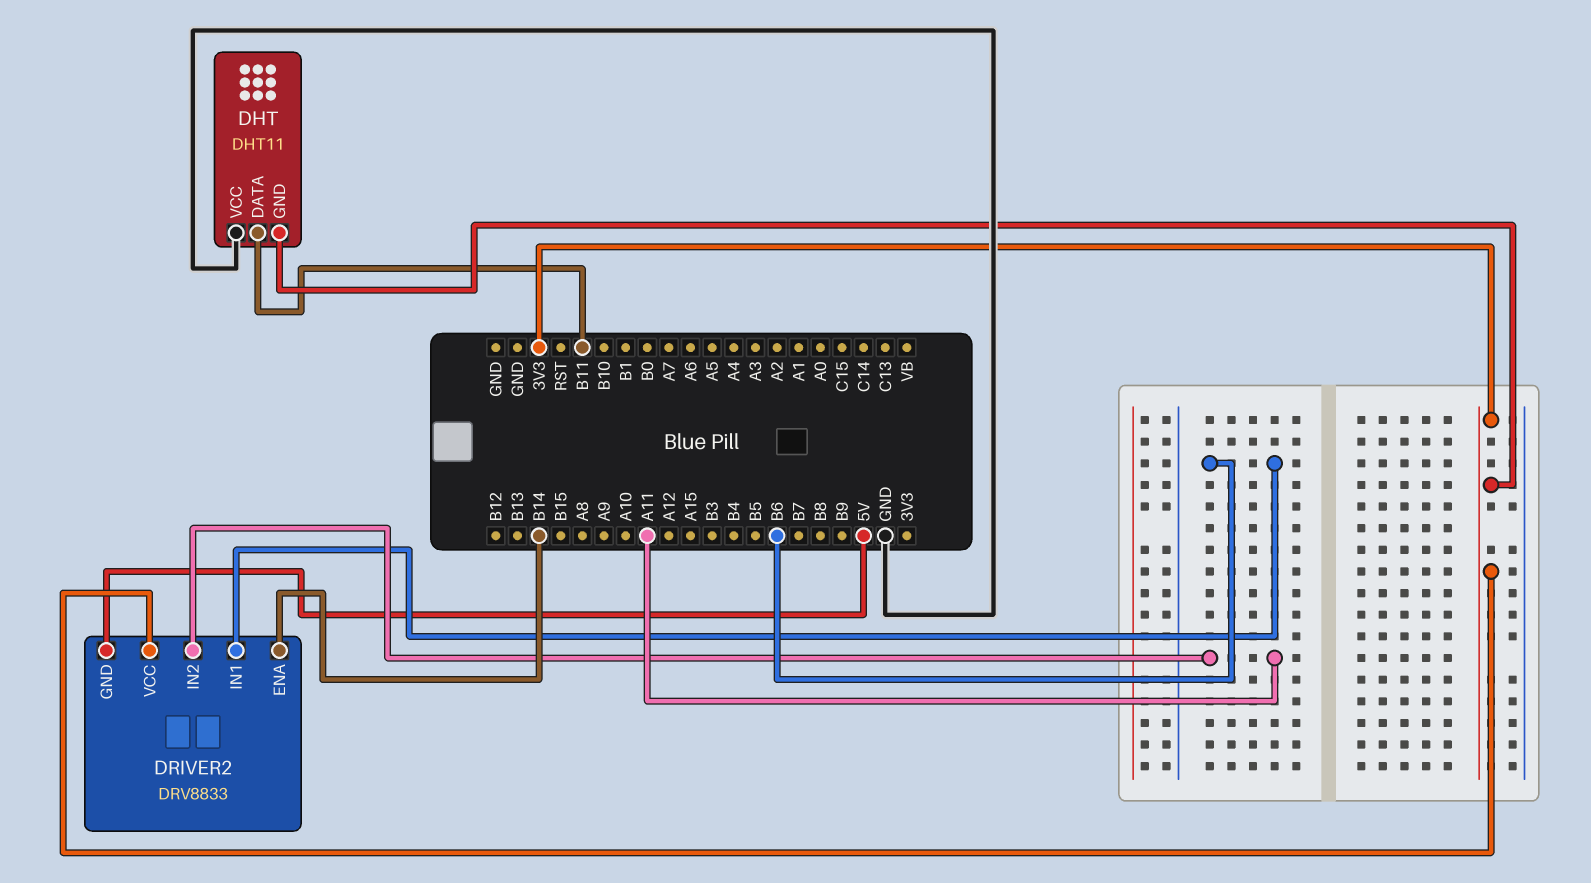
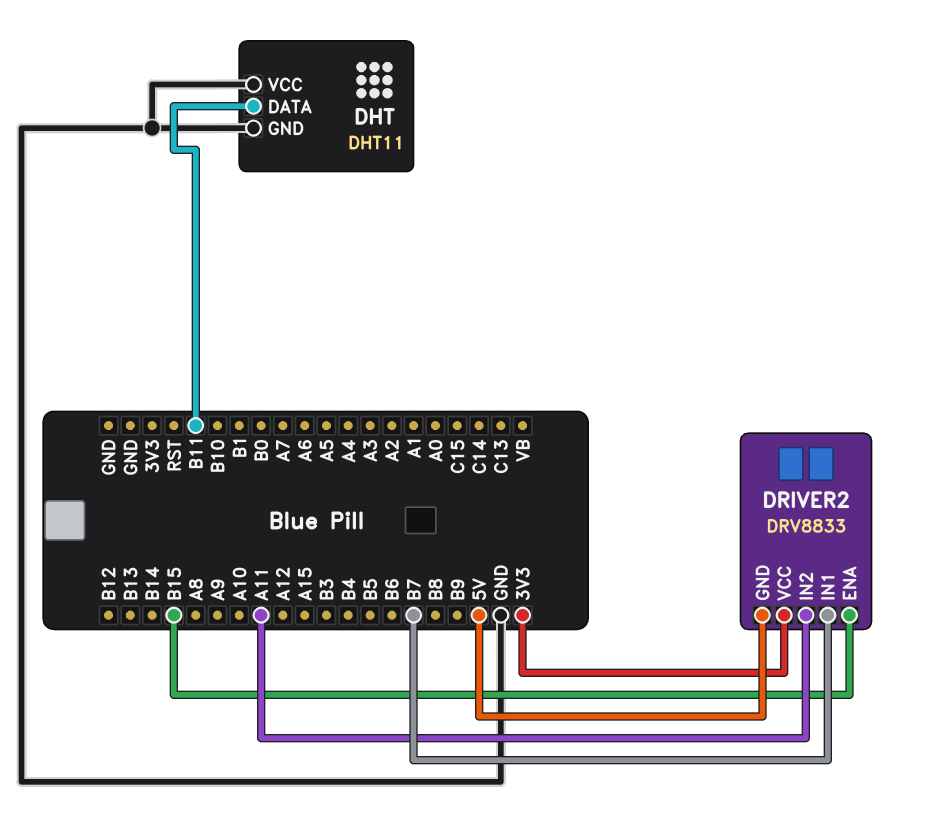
DHT pin GND: 3V3 -> GND
DRIVER2 pin ENA: B14 -> B15
DRIVER2 pin IN1: B6 -> B7

